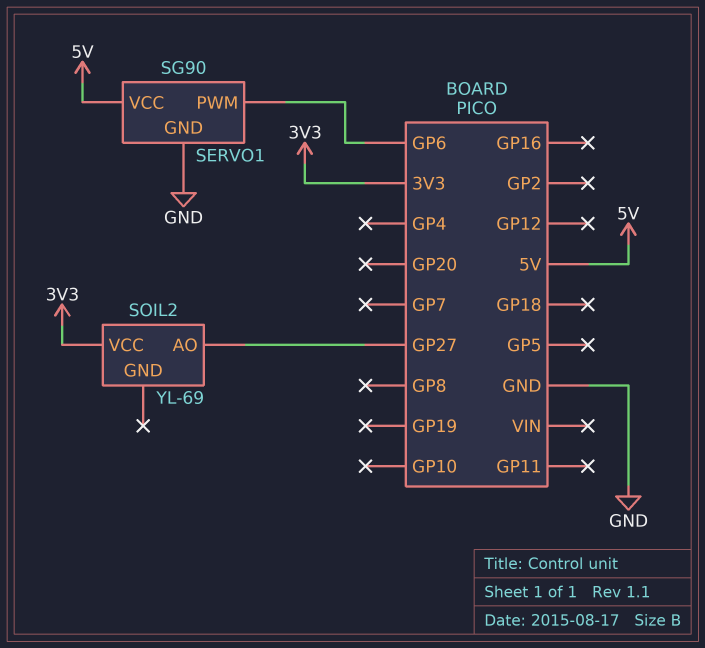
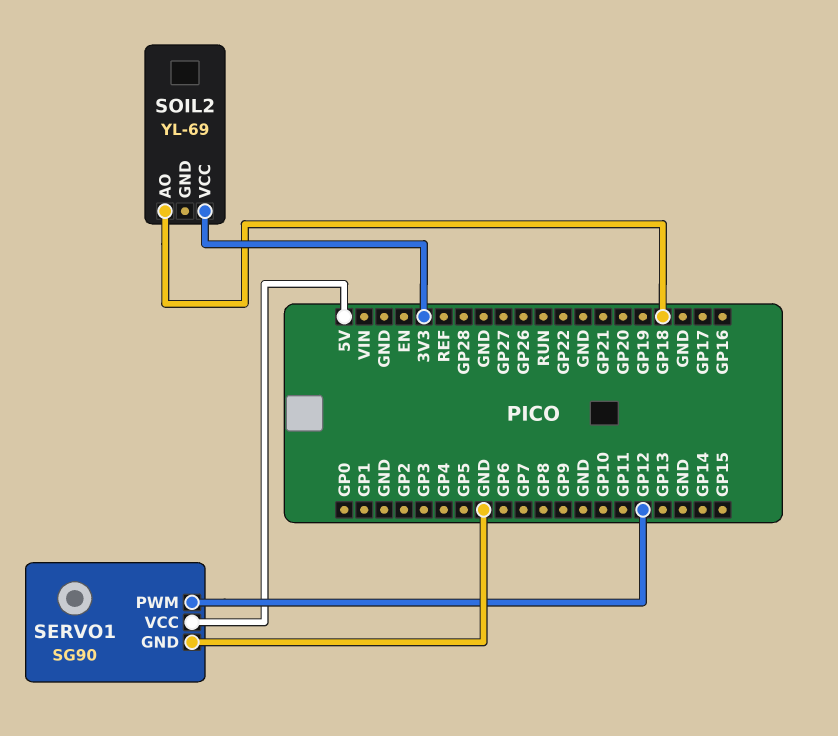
SERVO1 pin PWM: GP6 -> GP12
SOIL2 pin AO: GP27 -> GP18

